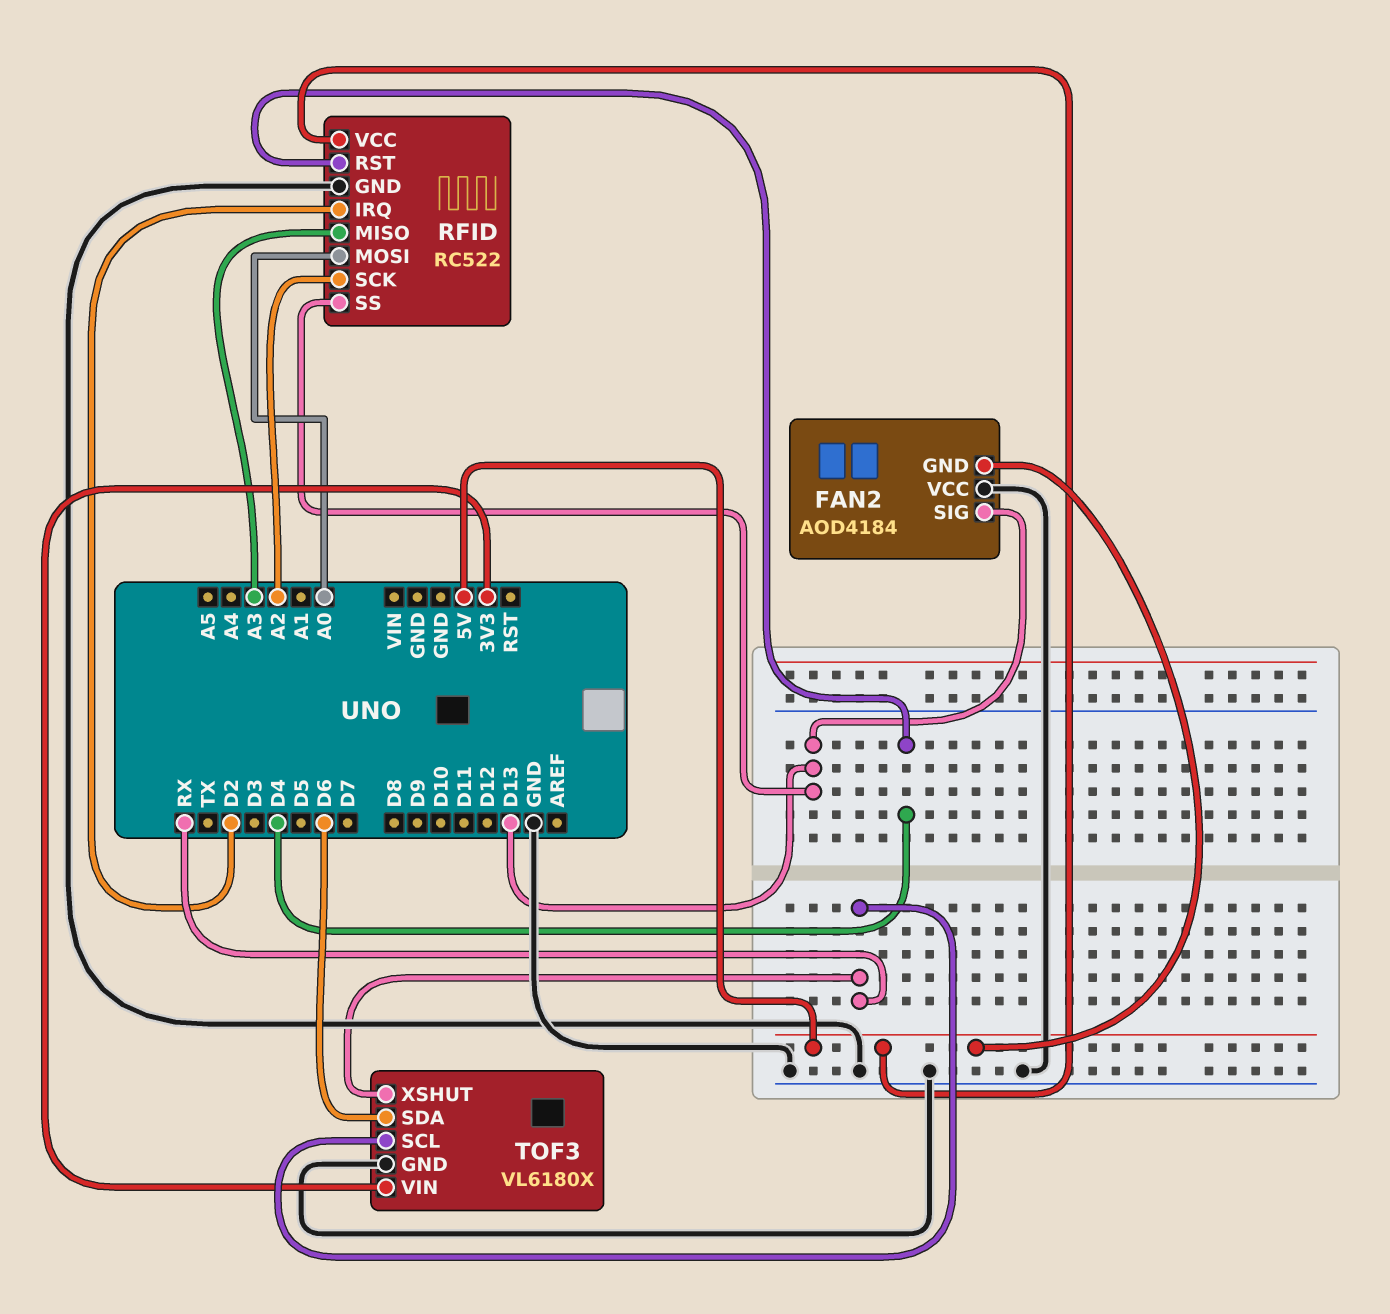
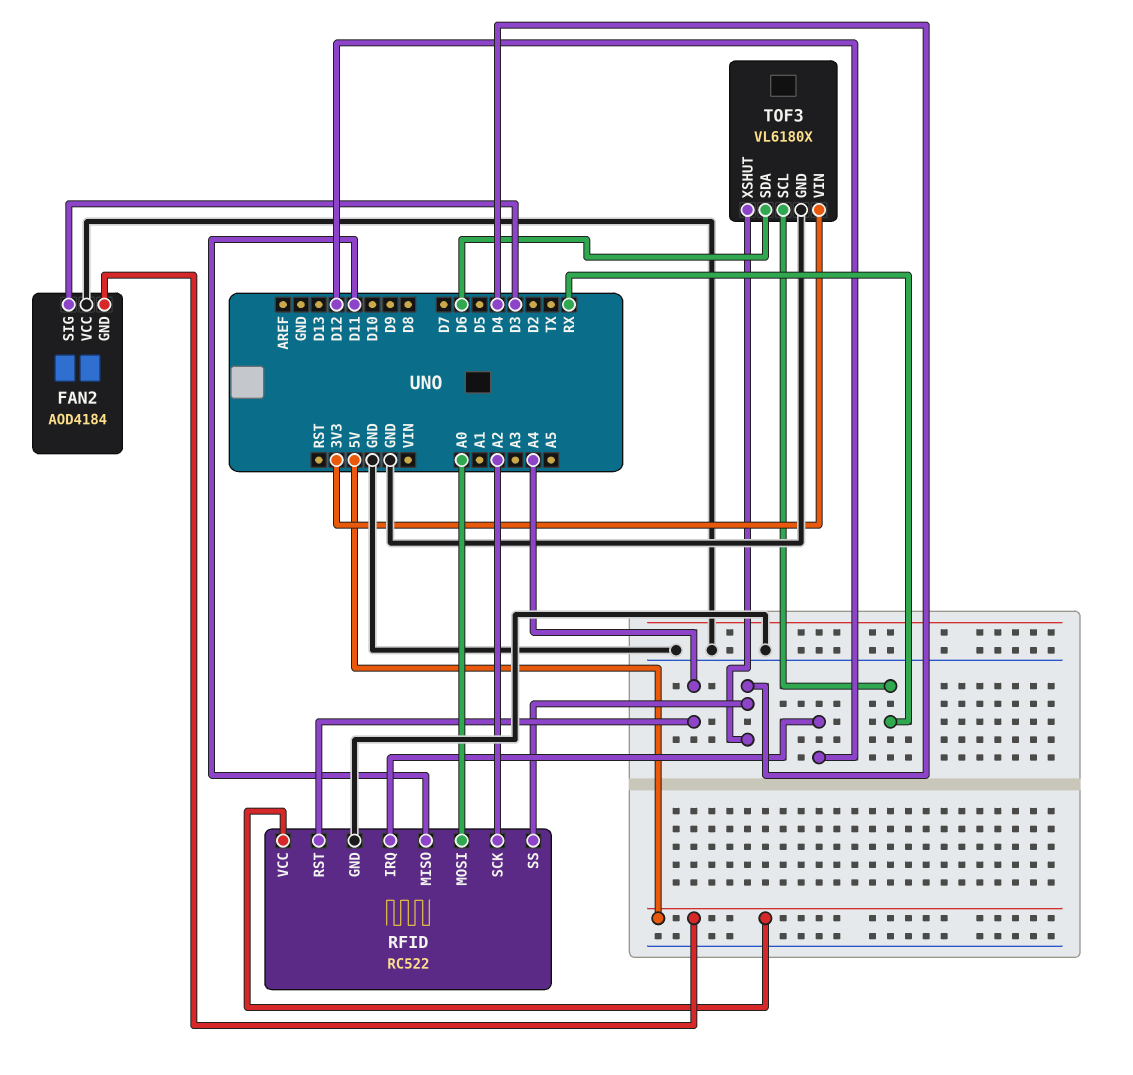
FAN2 pin SIG: D13 -> D3
RFID pin IRQ: D2 -> D12
RFID pin MISO: A3 -> D11
RFID pin RST: D4 -> A4
RFID pin SS: D13 -> D4
TOF3 pin XSHUT: RX -> D4

